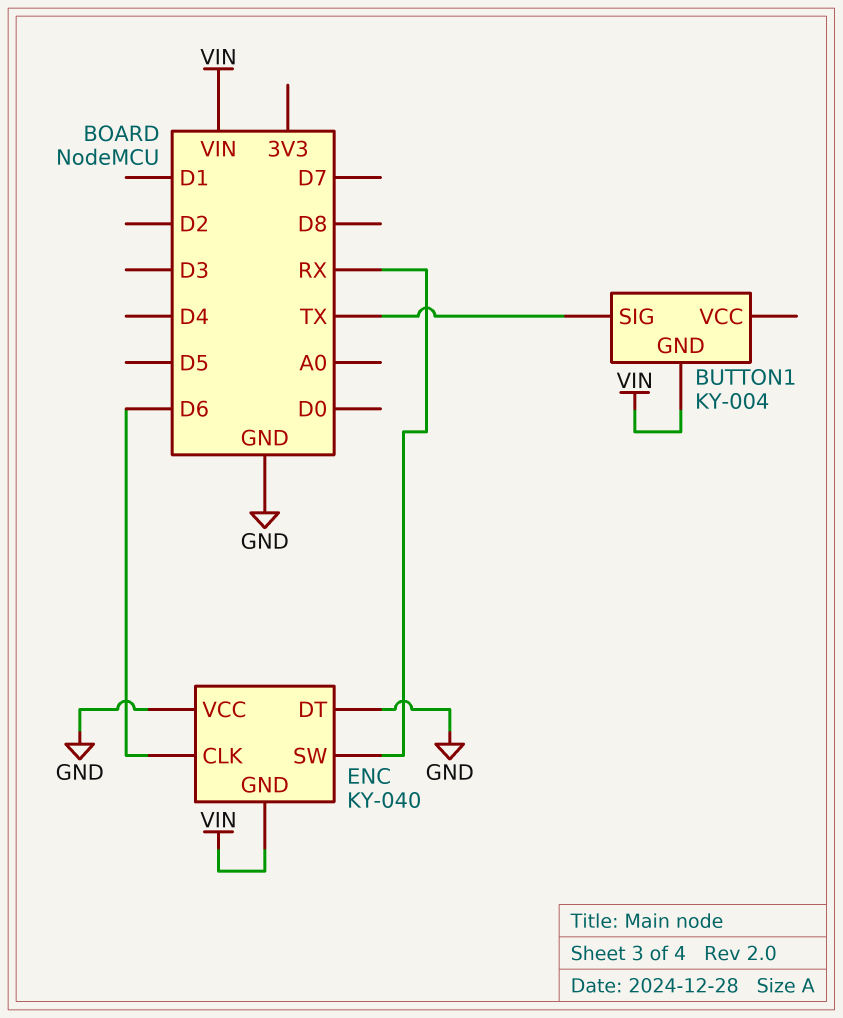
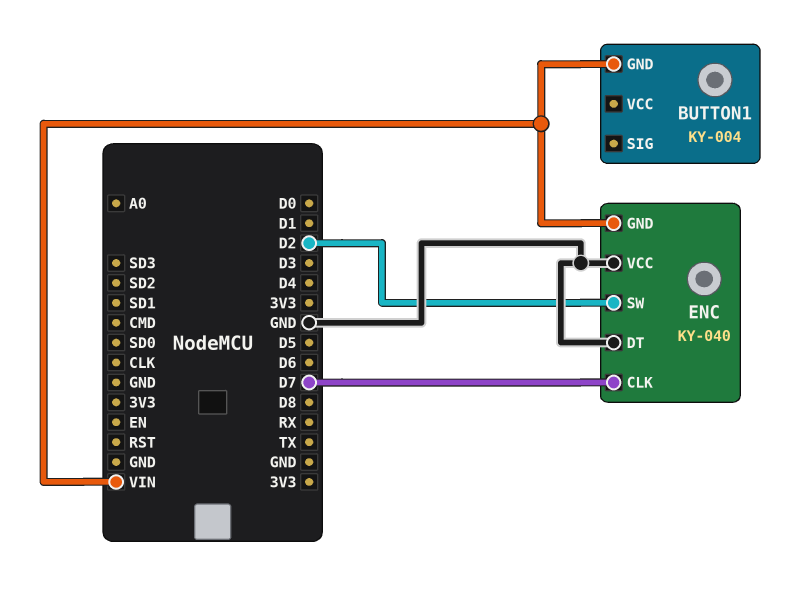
BUTTON1 pin SIG: TX -> none
ENC pin CLK: D6 -> D7
ENC pin SW: RX -> D2

